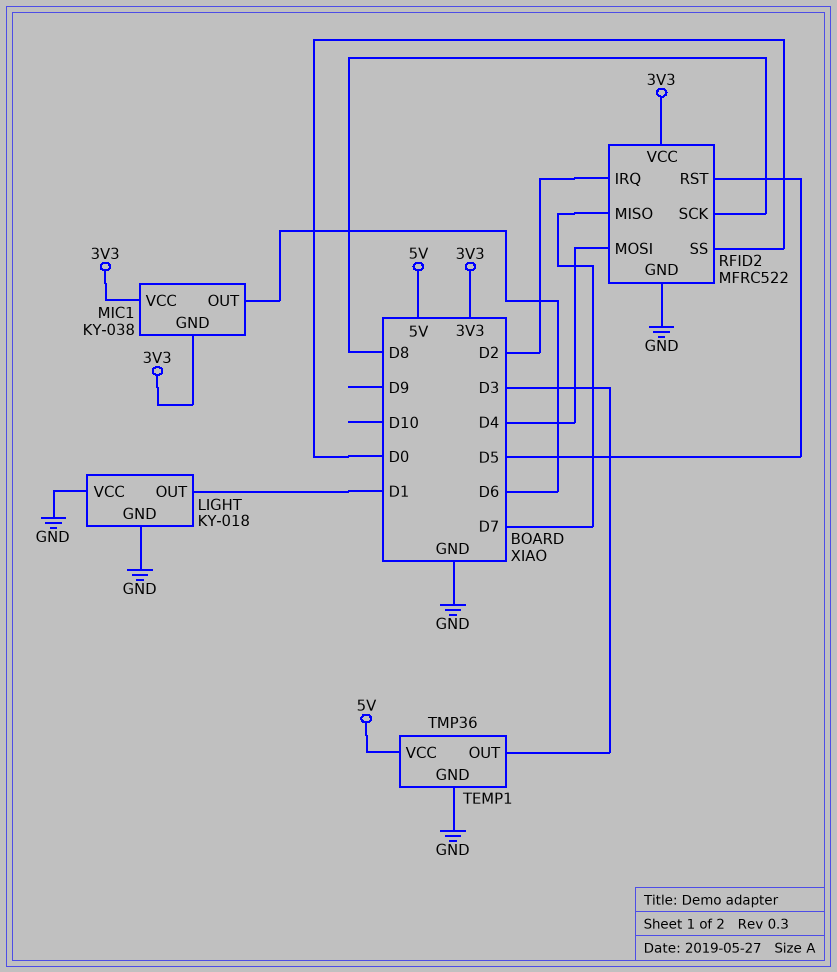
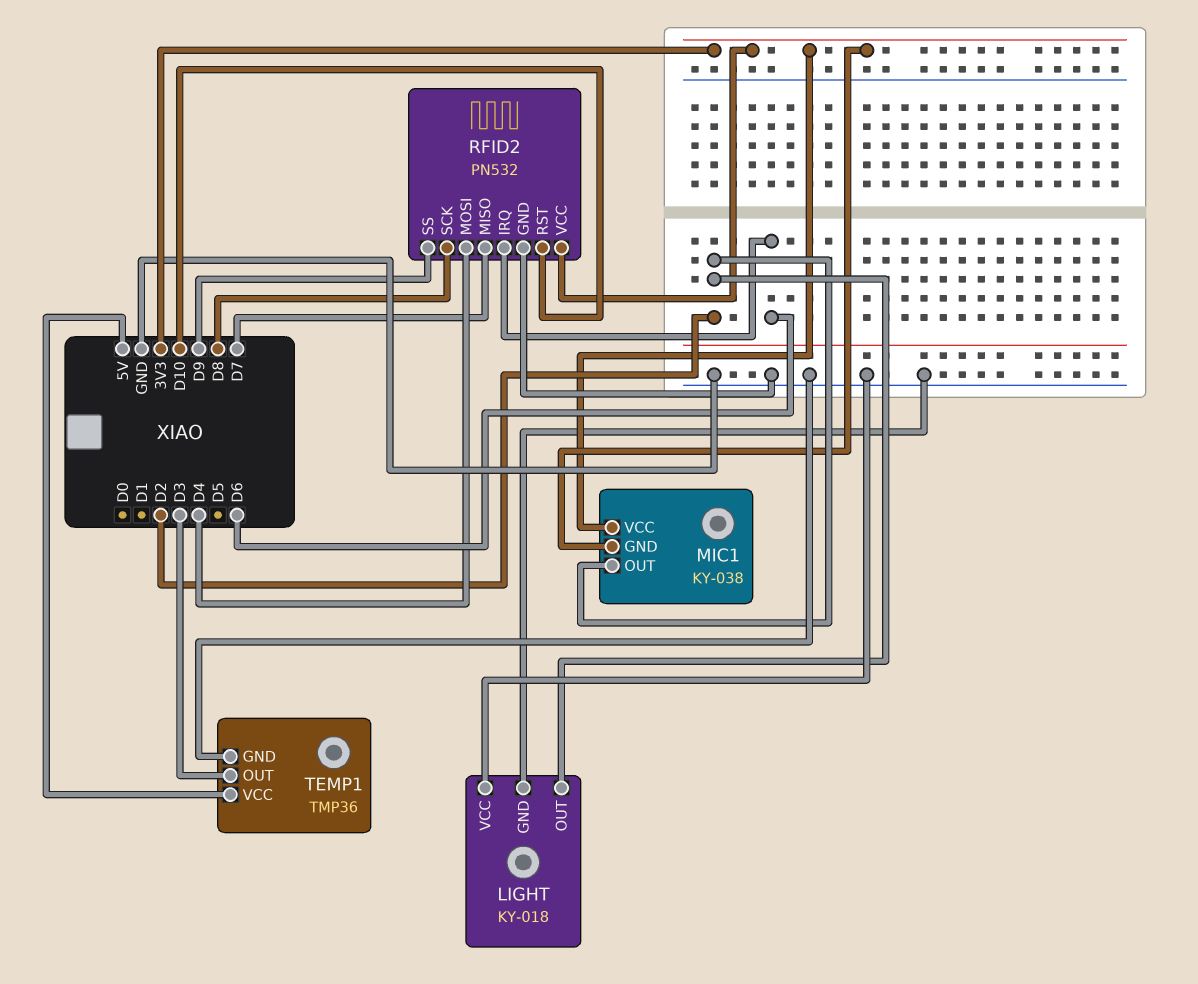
LIGHT pin OUT: D1 -> D2
MIC1 pin OUT: D6 -> D2
RFID2: MFRC522 -> PN532
RFID2 pin IRQ: D2 -> D6
RFID2 pin RST: D5 -> D10
RFID2 pin SS: D0 -> D9

